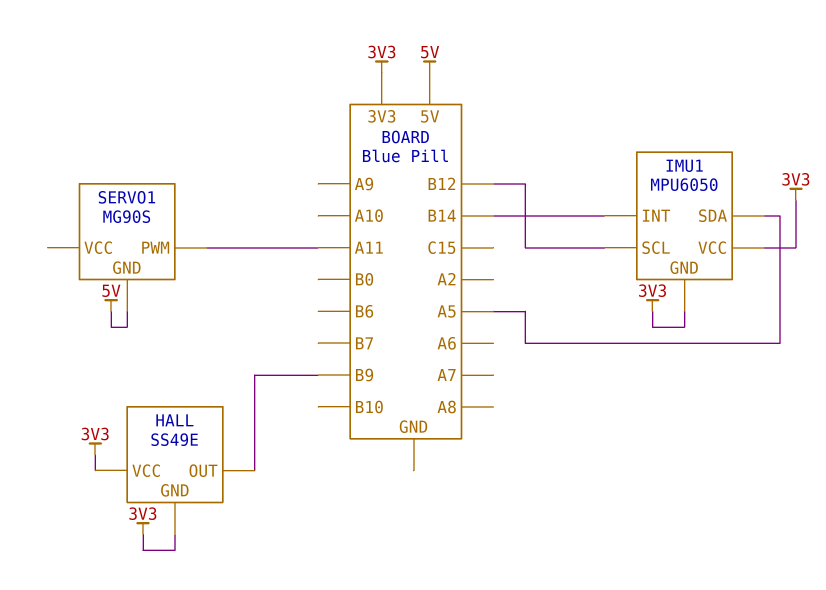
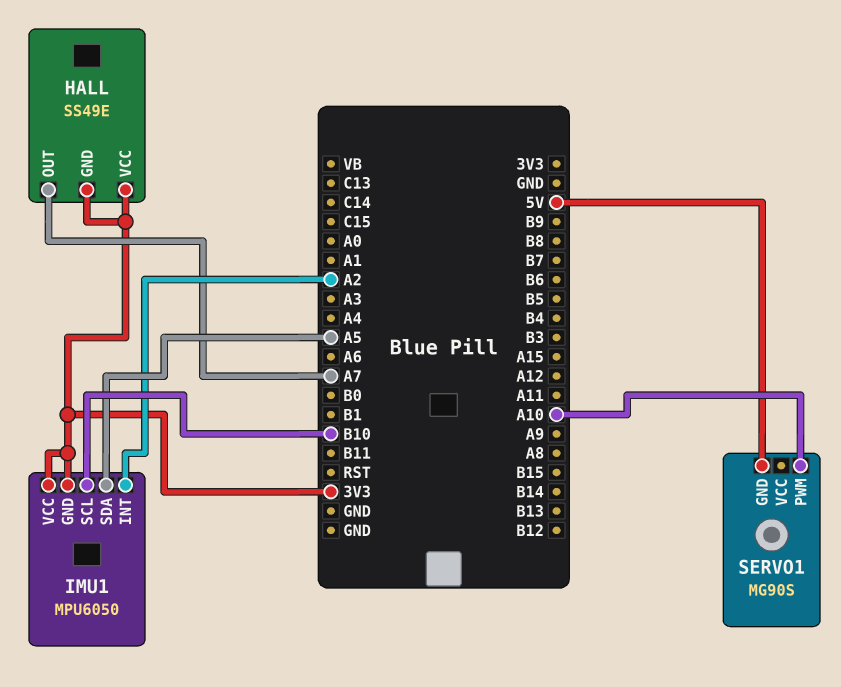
HALL pin OUT: B9 -> A7
IMU1 pin INT: B14 -> A2
IMU1 pin SCL: B12 -> B10
SERVO1 pin PWM: A11 -> A10

